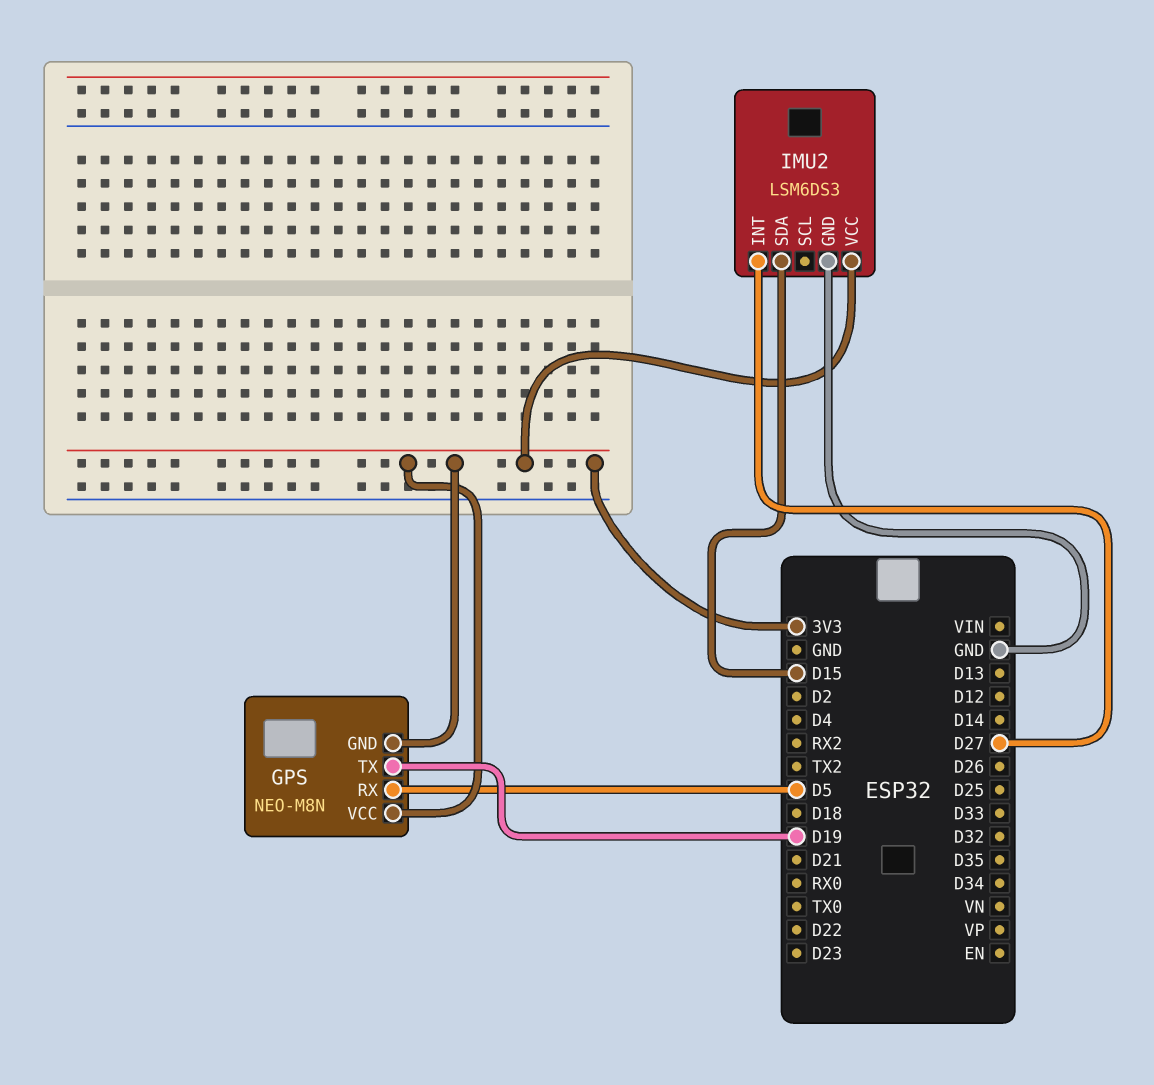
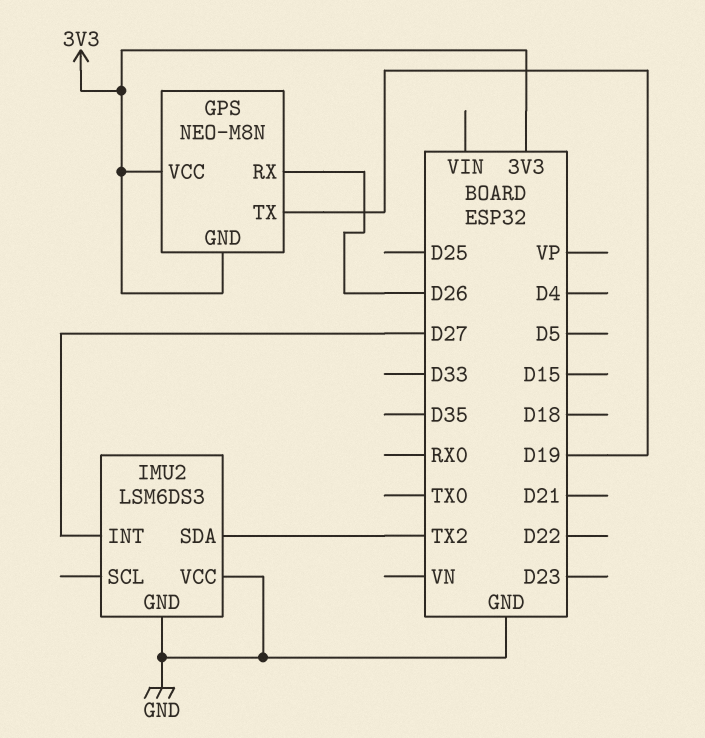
GPS pin RX: D5 -> D26
IMU2 pin SDA: D15 -> TX2
IMU2 pin VCC: 3V3 -> GND

